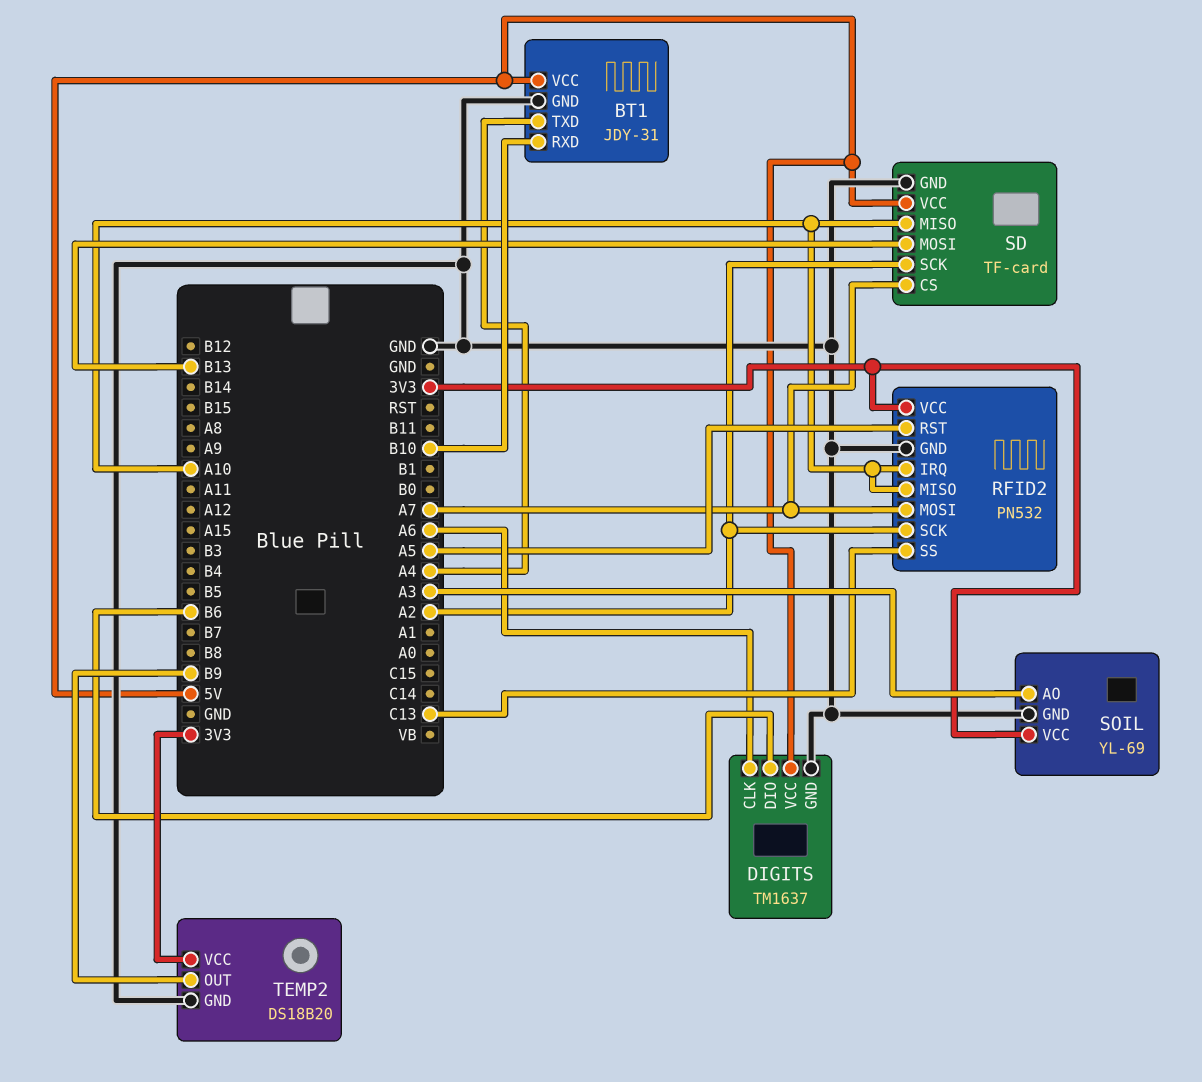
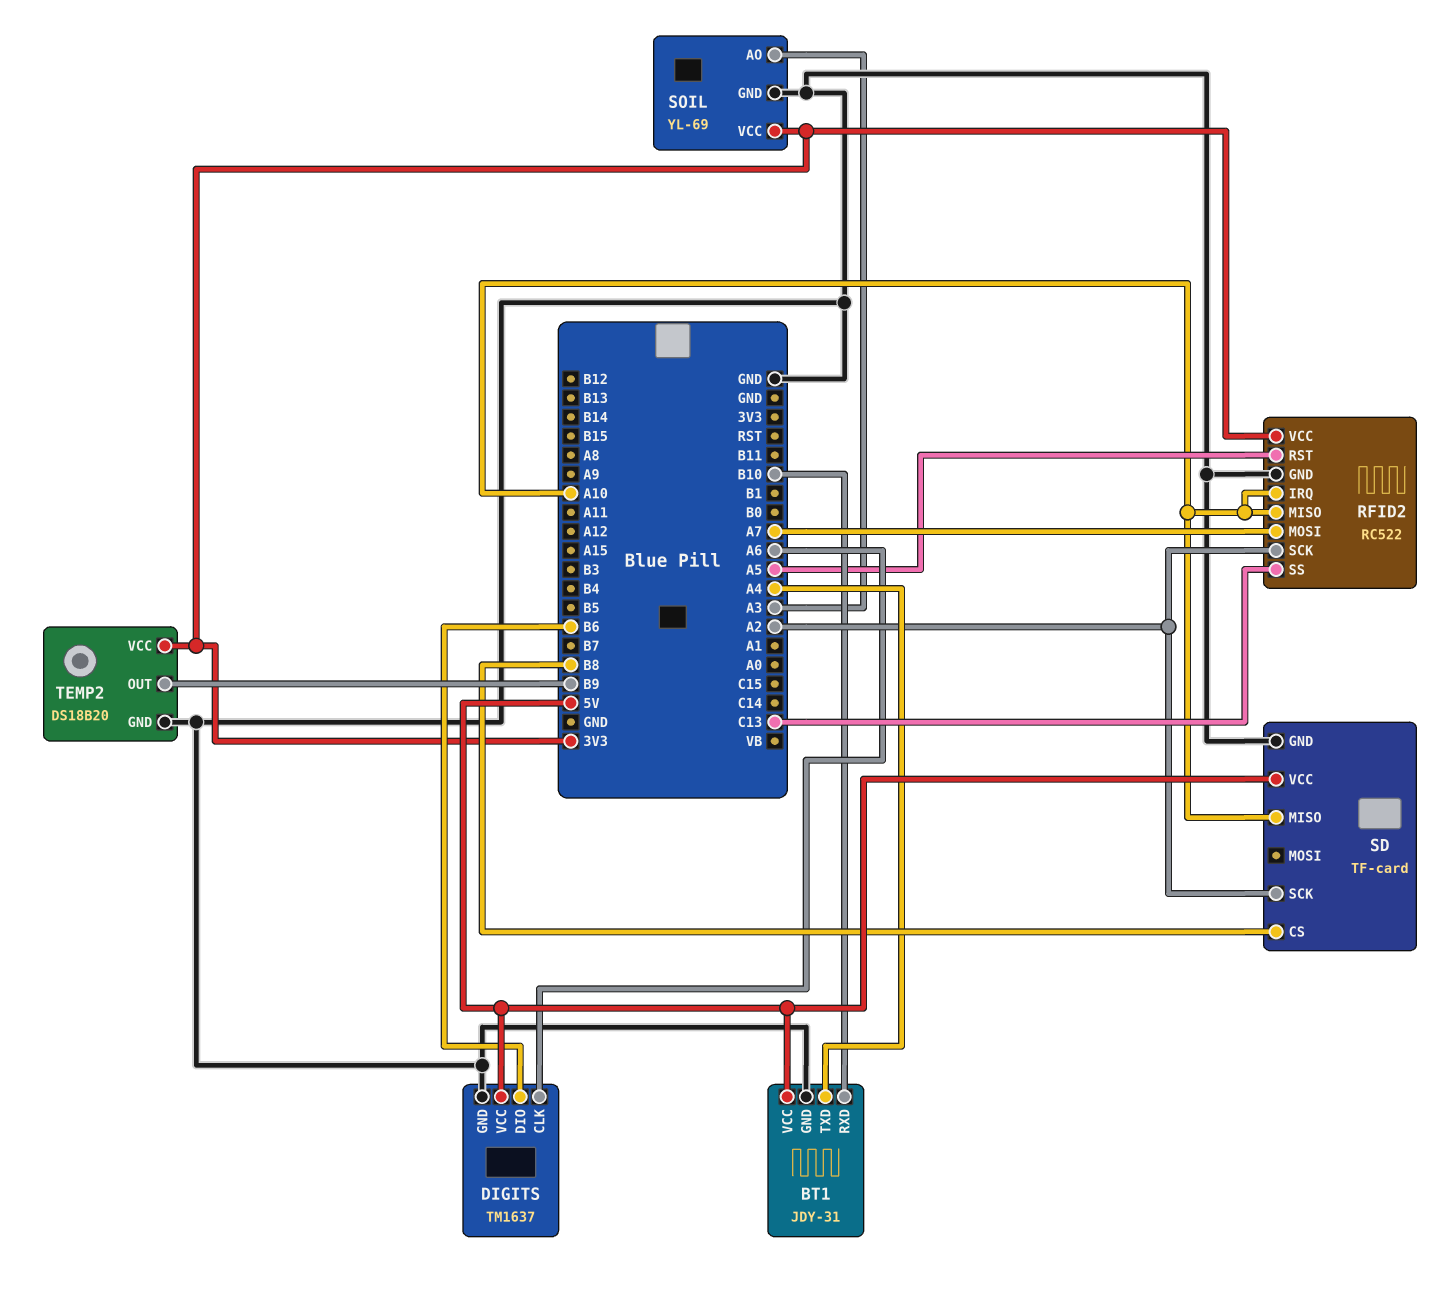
RFID2: PN532 -> RC522
SD pin CS: A7 -> B8
SD pin MOSI: B13 -> none

